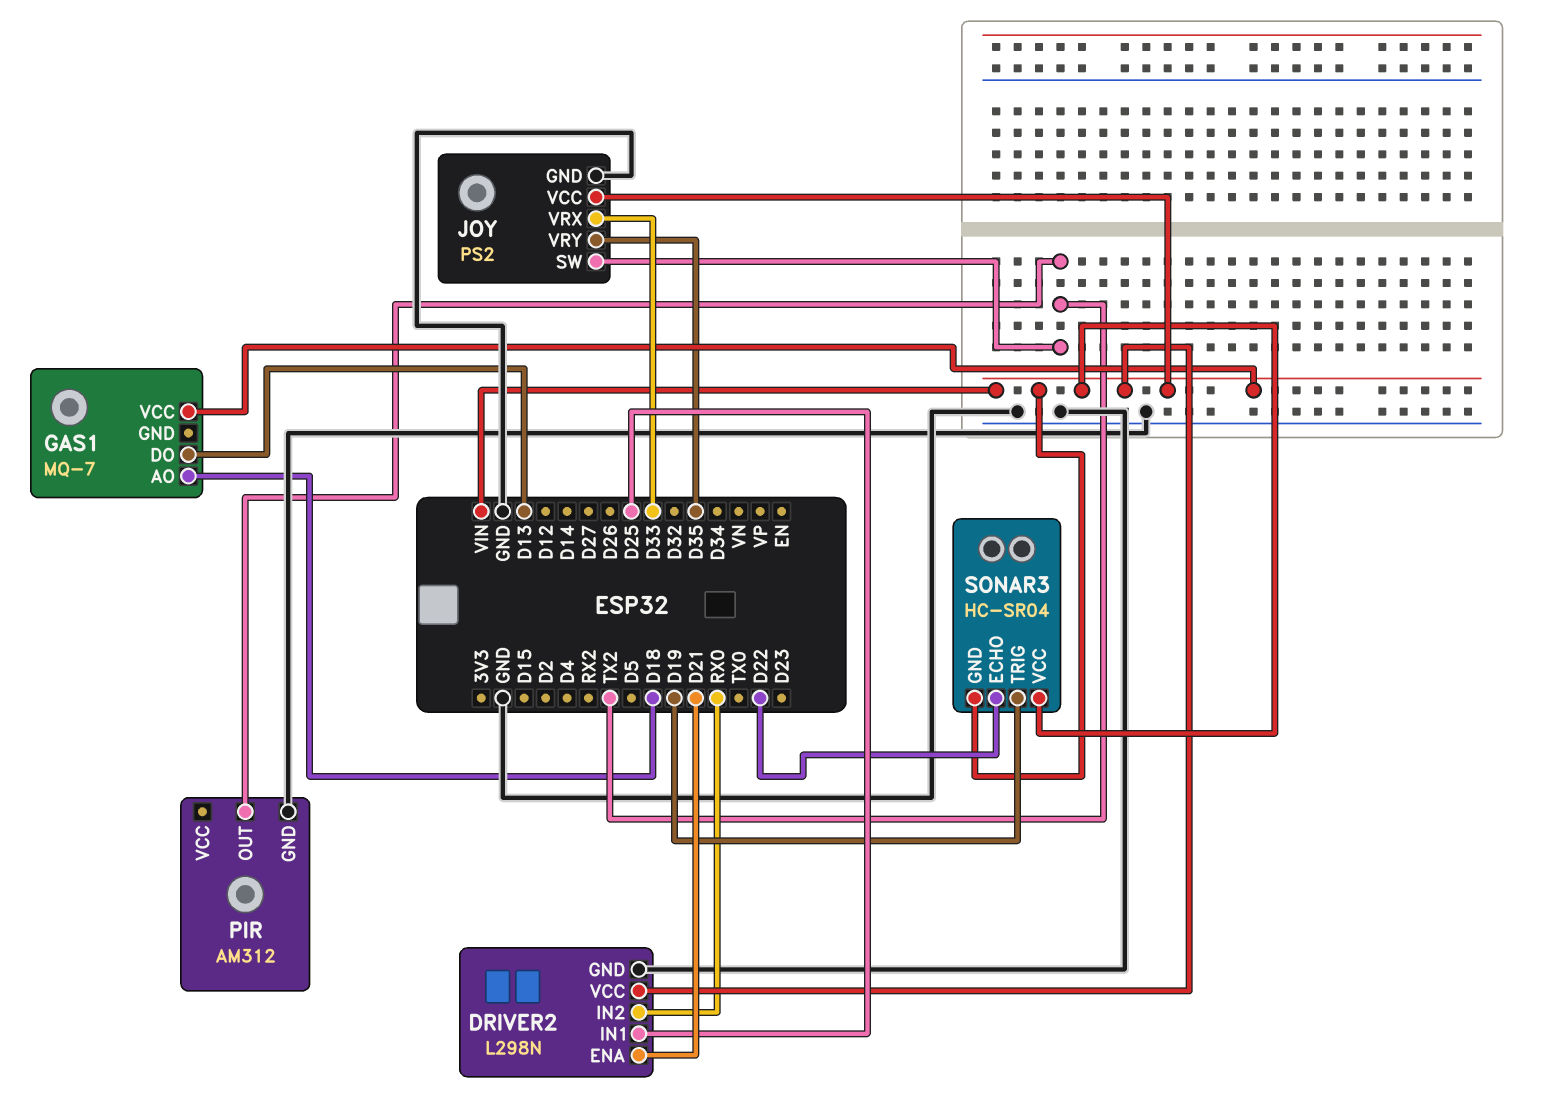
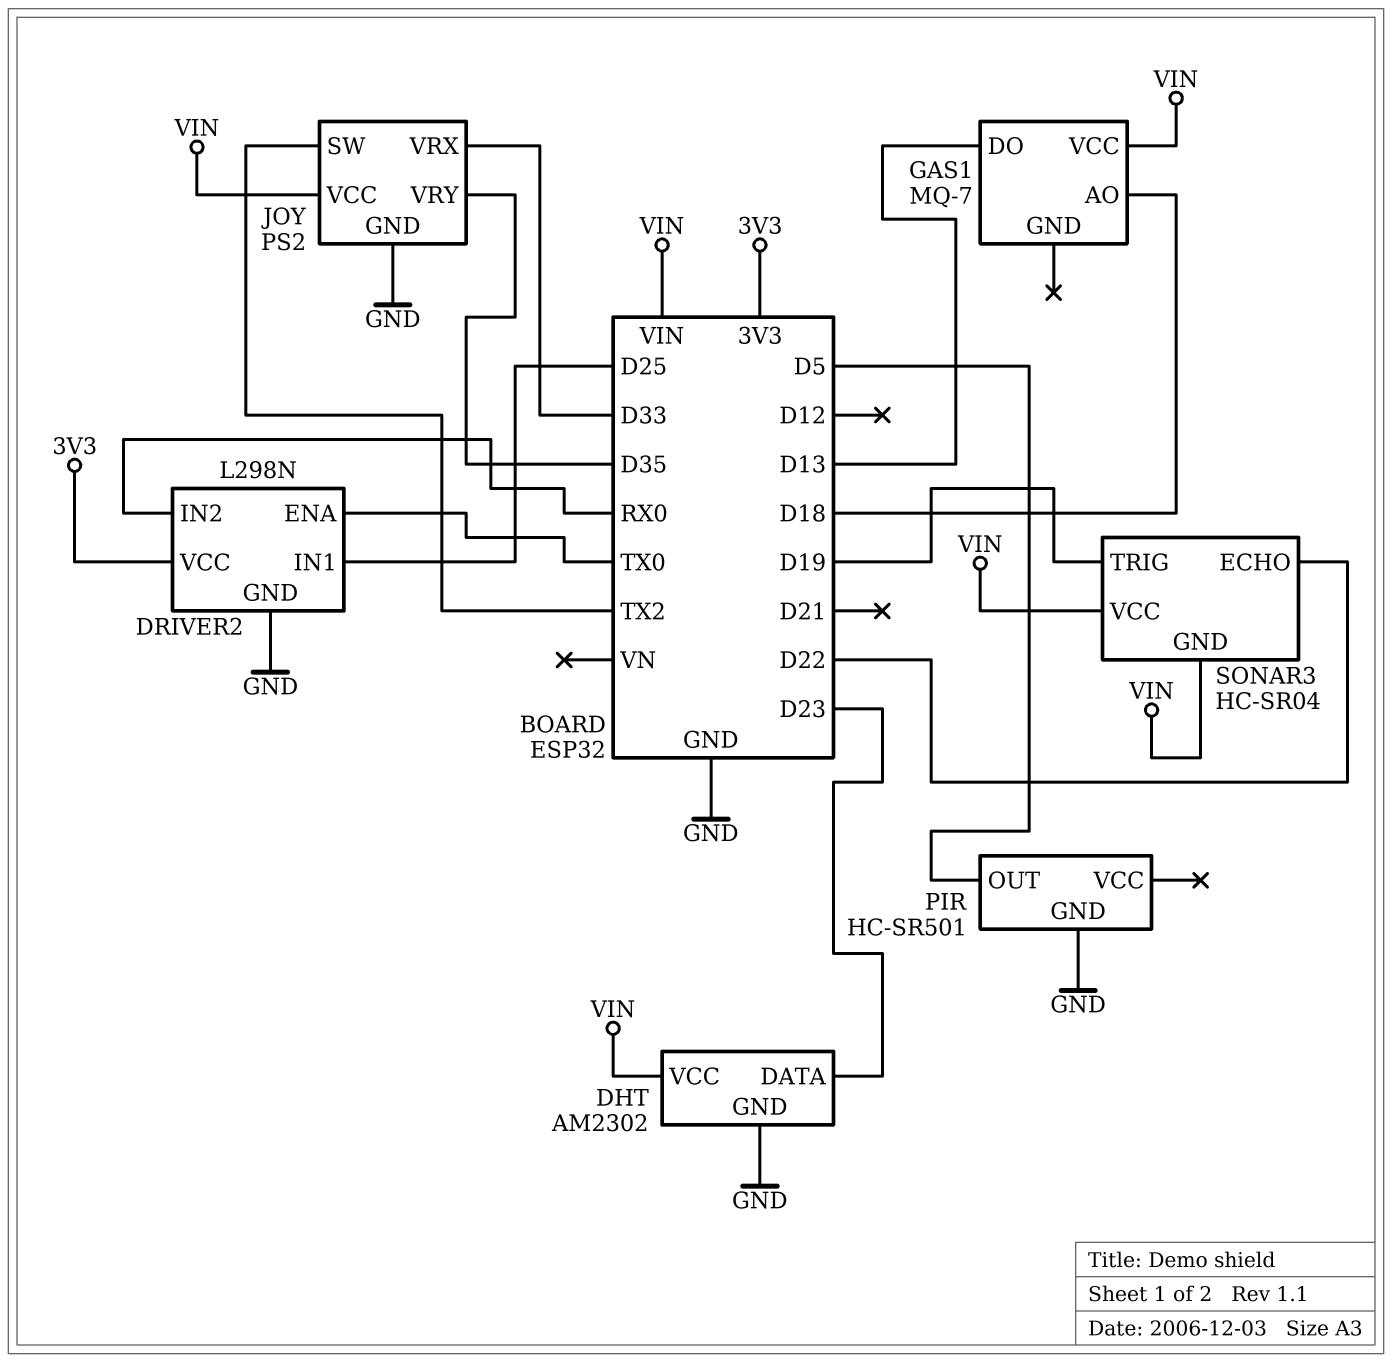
DHT: none -> AM2302
DHT pin DATA: none -> D23
DHT pin GND: none -> GND
DHT pin VCC: none -> VIN
DRIVER2 pin ENA: D21 -> TX0
DRIVER2 pin VCC: VIN -> 3V3
PIR: AM312 -> HC-SR501
PIR pin OUT: TX2 -> D5

